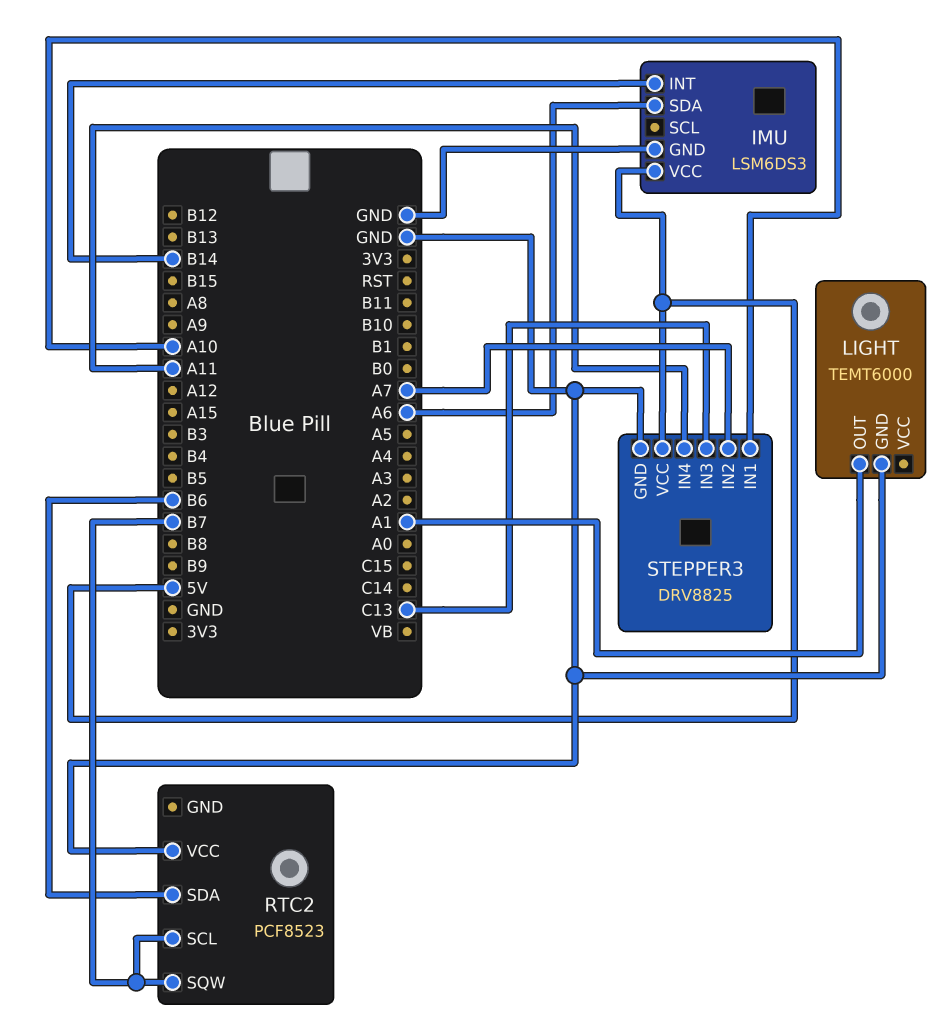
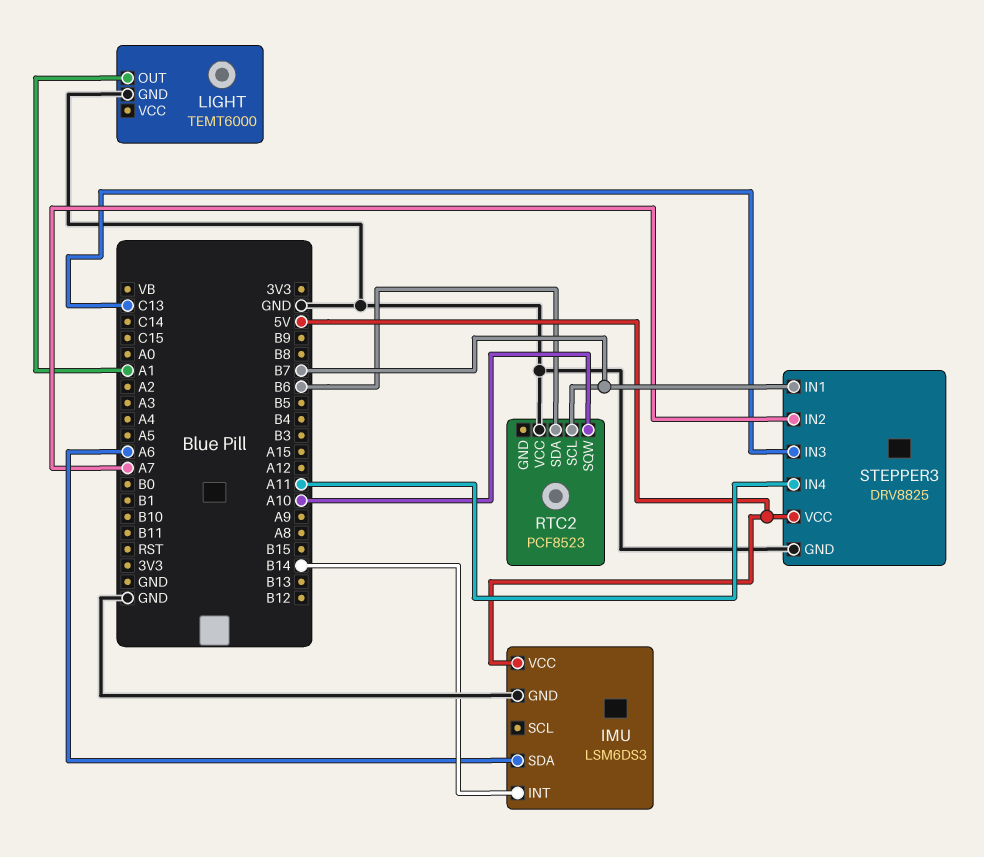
RTC2 pin SQW: B7 -> A10
STEPPER3 pin IN1: A10 -> B7

